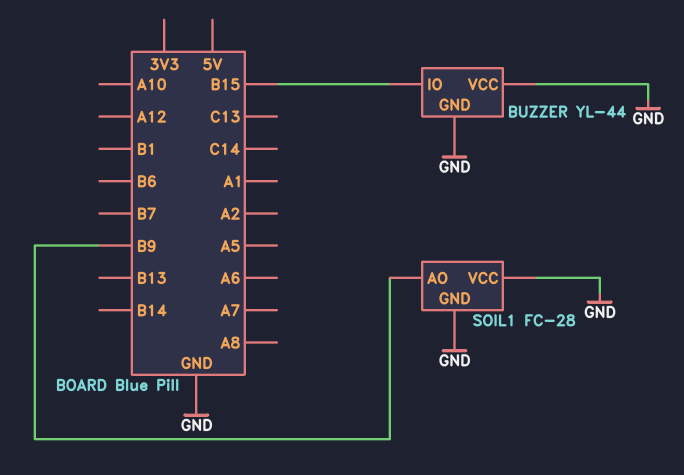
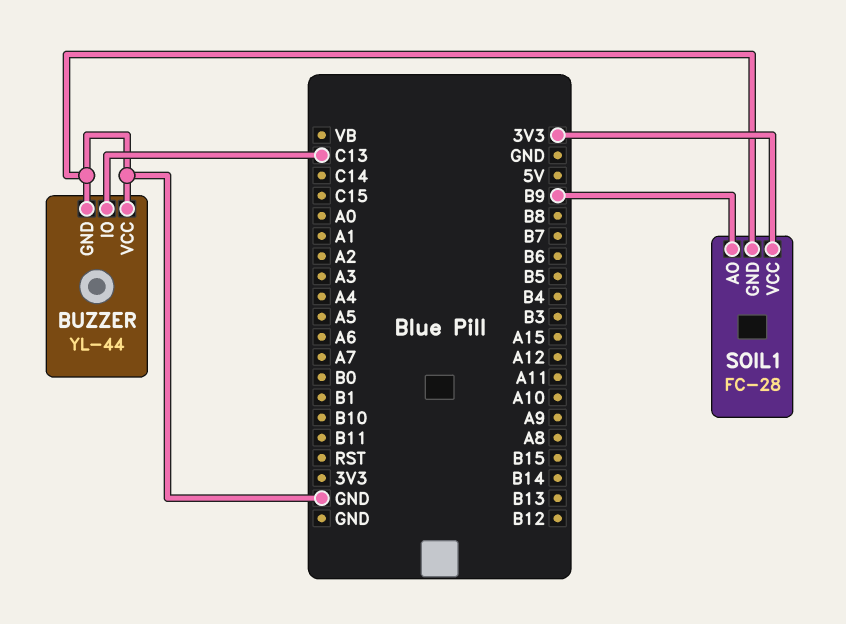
BUZZER pin IO: B15 -> C13
SOIL1 pin VCC: GND -> 3V3

